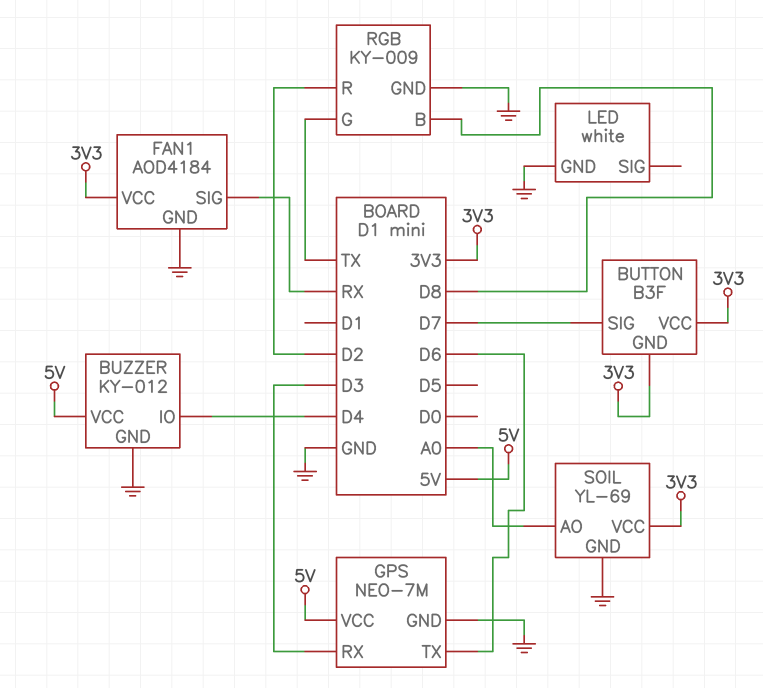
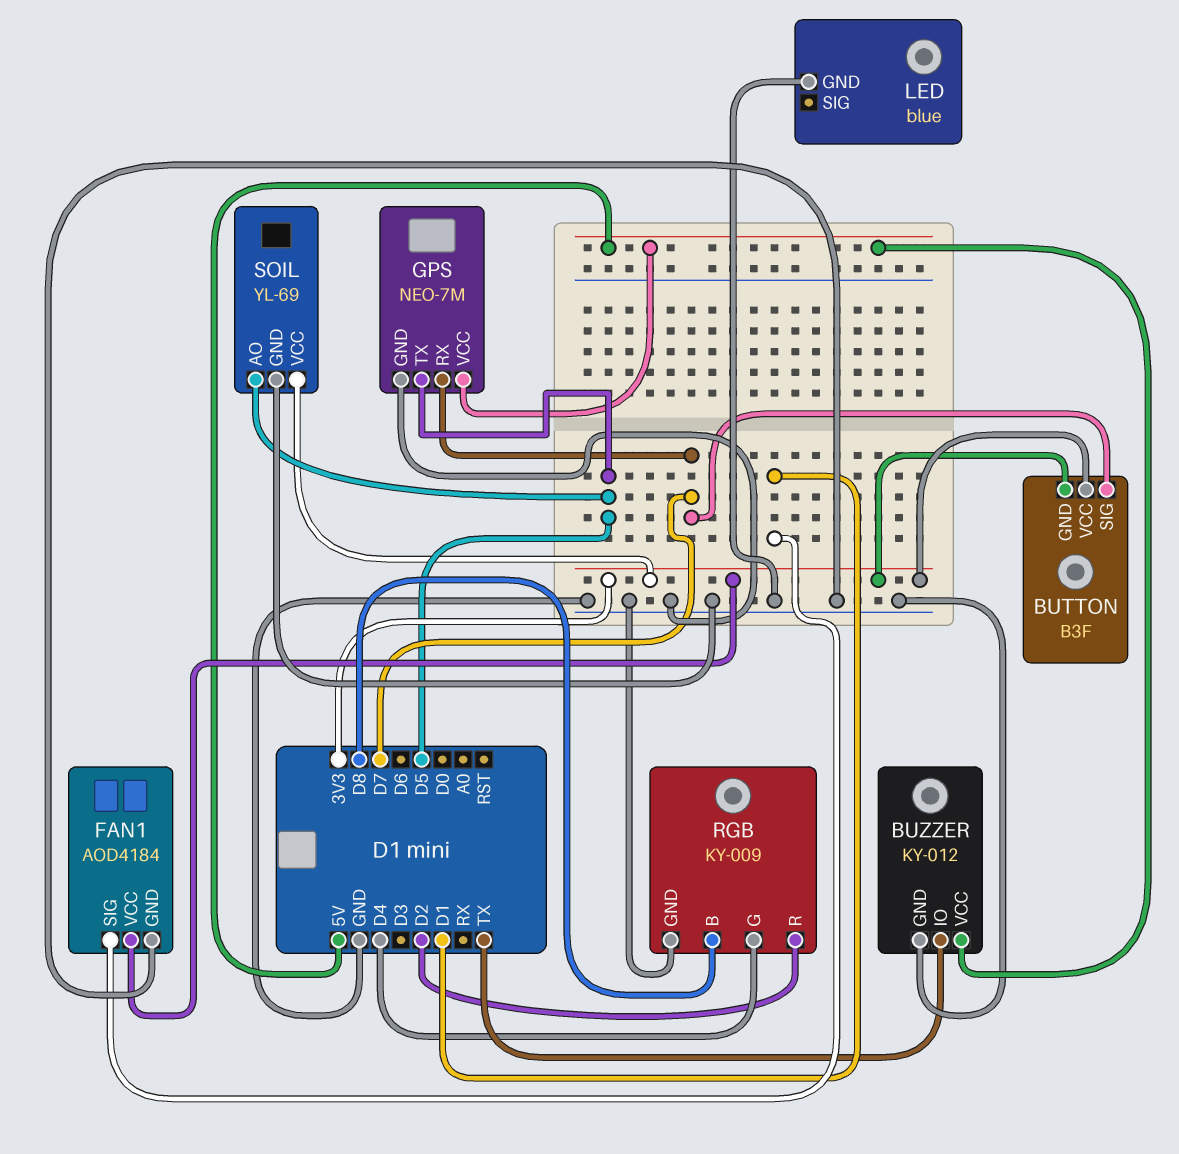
BUZZER pin IO: D4 -> TX
FAN1 pin SIG: RX -> D1
GPS pin RX: D3 -> D7
GPS pin TX: D6 -> D5
LED: white -> blue
RGB pin G: TX -> D4
SOIL pin AO: A0 -> D5

